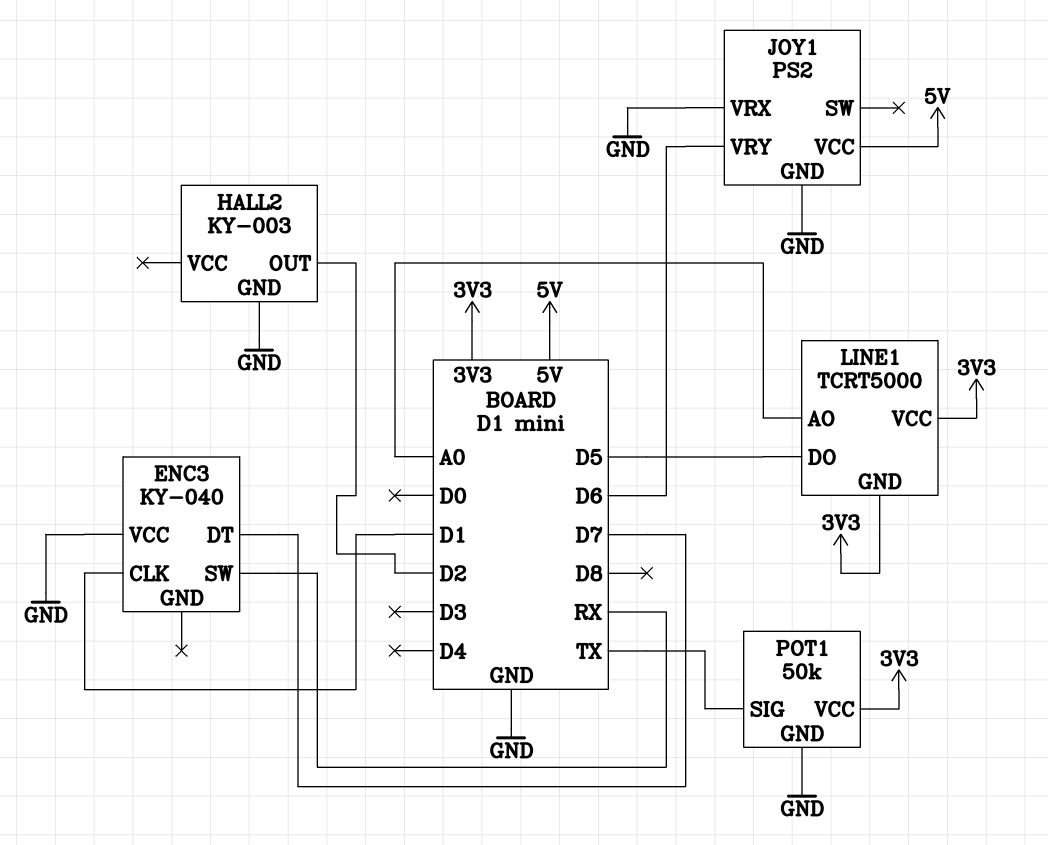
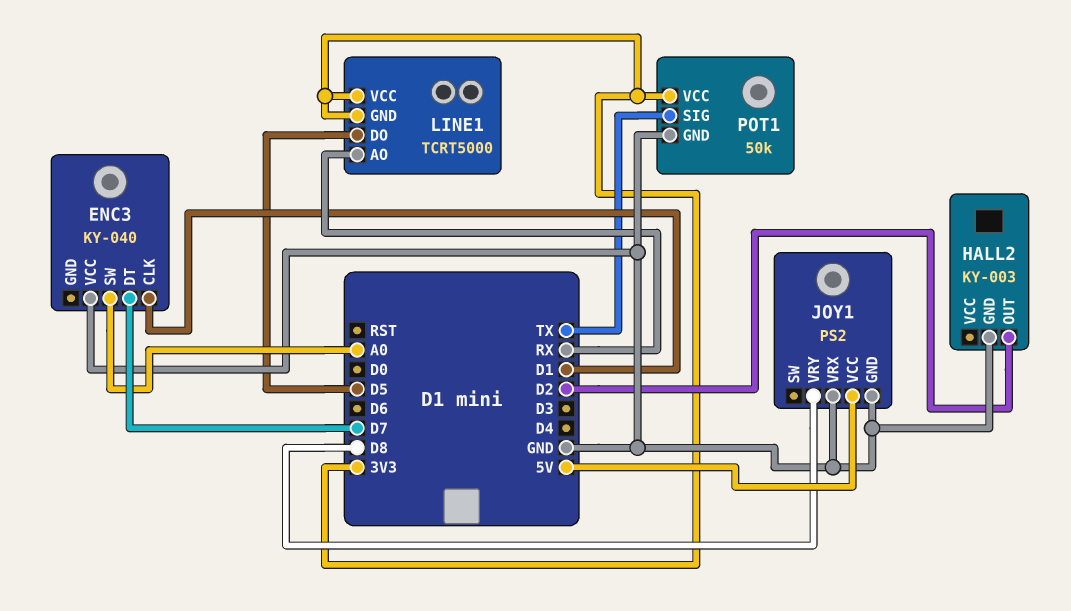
ENC3 pin SW: RX -> A0
JOY1 pin VRY: D6 -> D8
LINE1 pin AO: A0 -> RX

